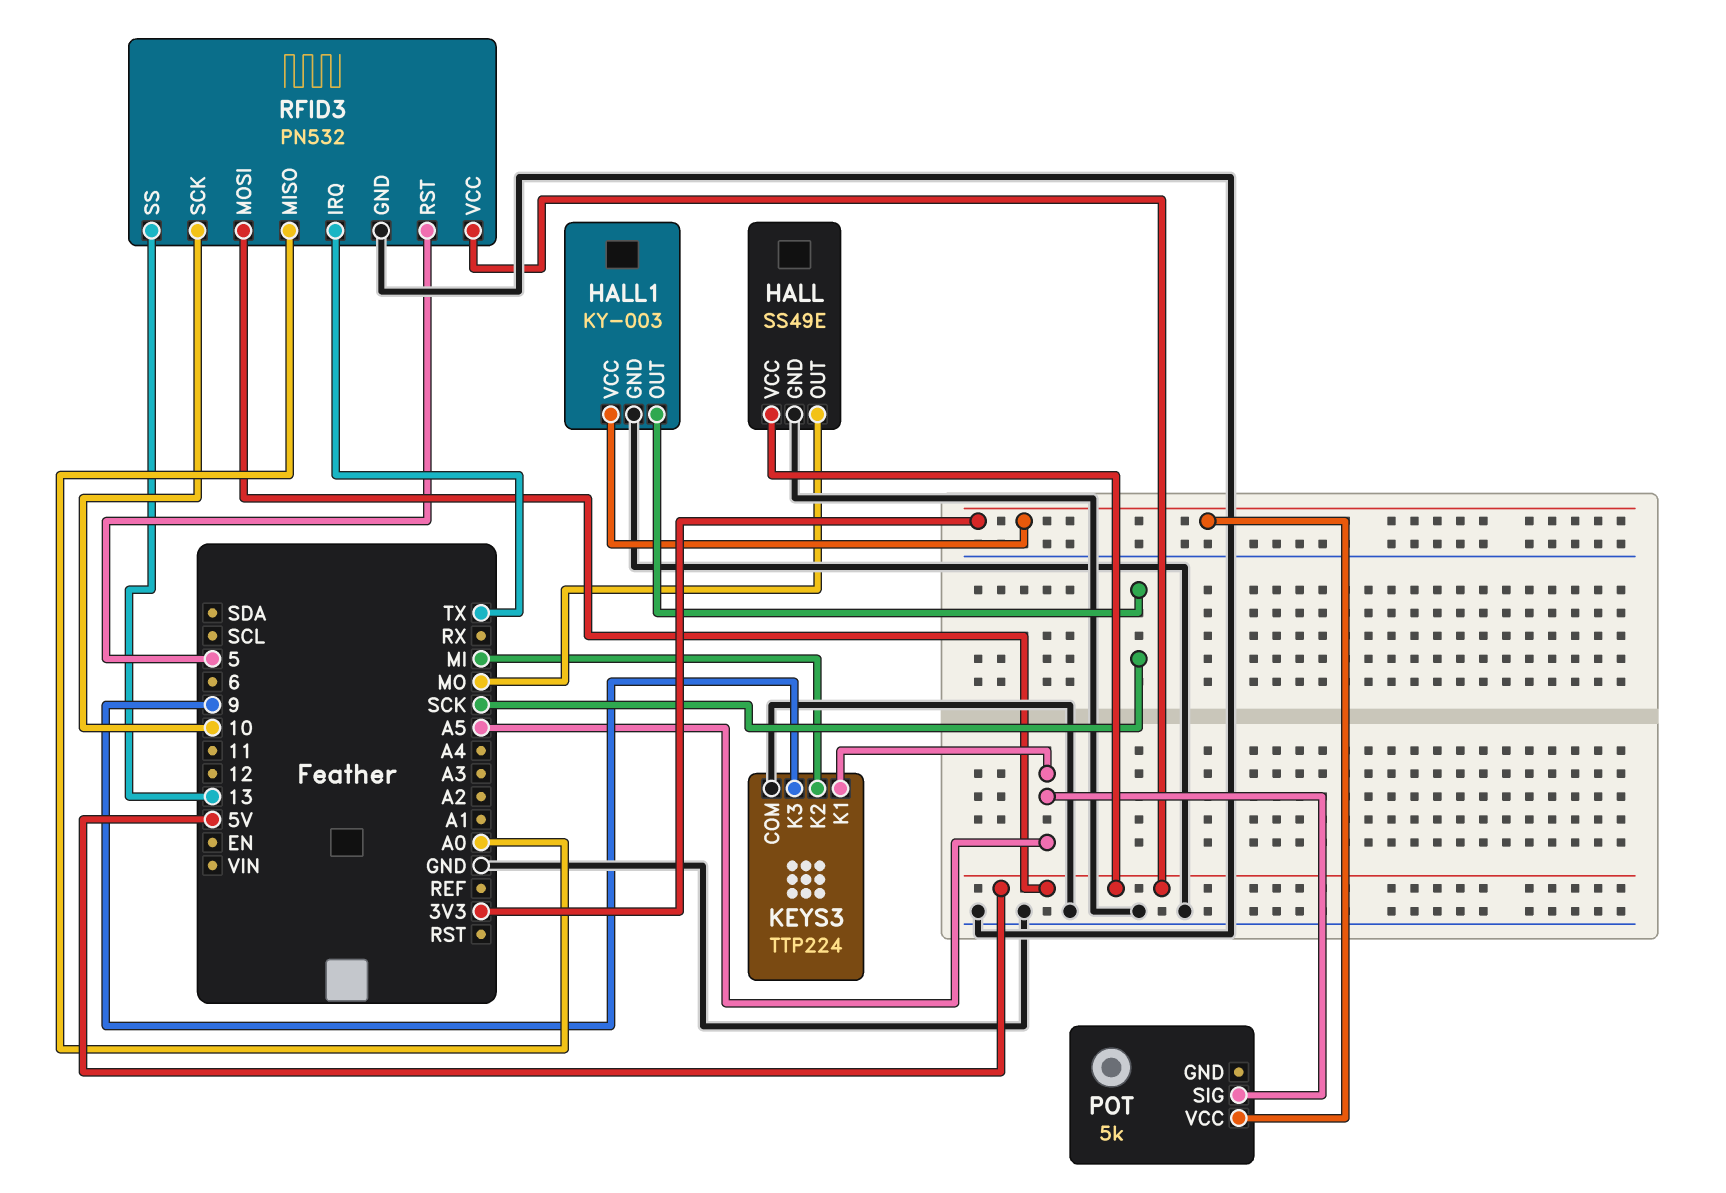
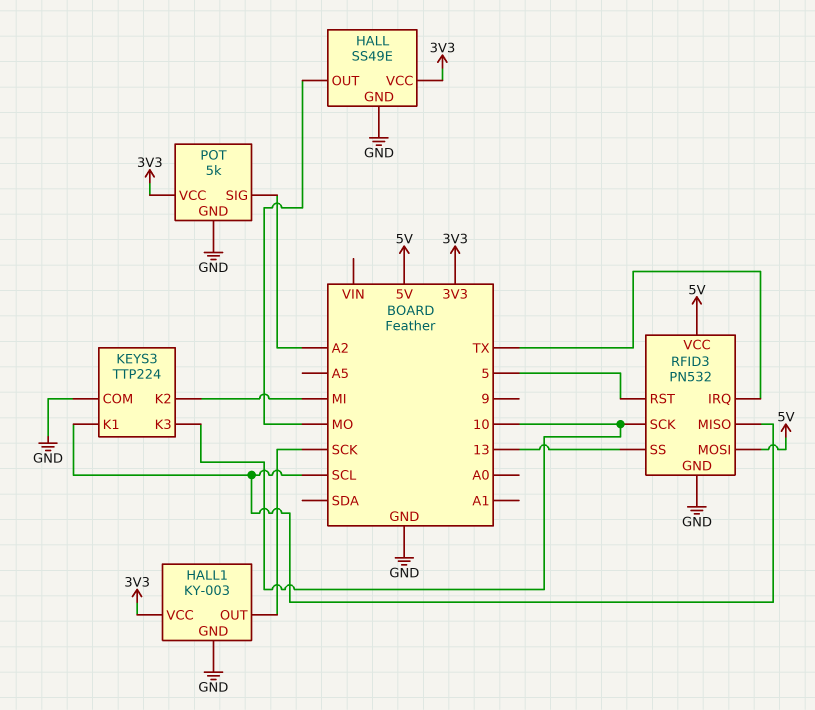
HALL pin VCC: 5V -> 3V3
KEYS3 pin K1: A5 -> SCL
KEYS3 pin K3: 9 -> 10
POT pin GND: none -> GND
POT pin SIG: A5 -> A2
RFID3 pin MISO: A0 -> SCL

